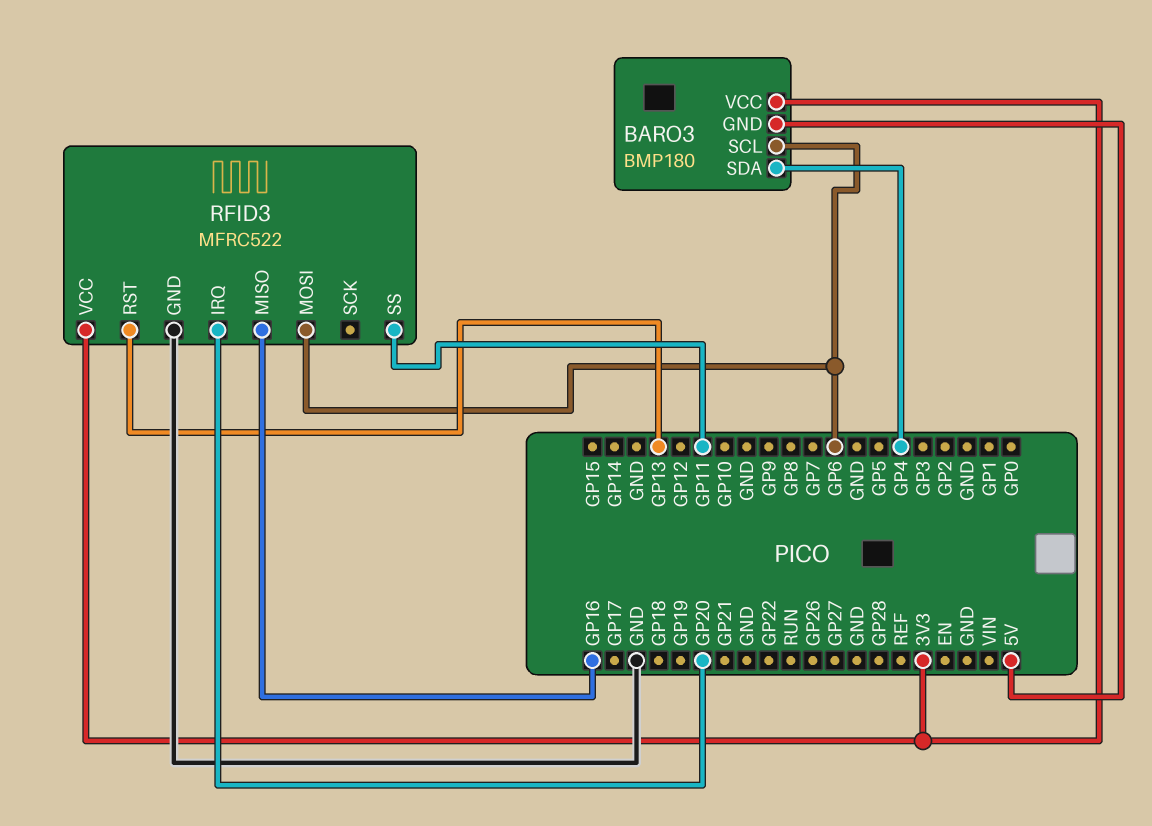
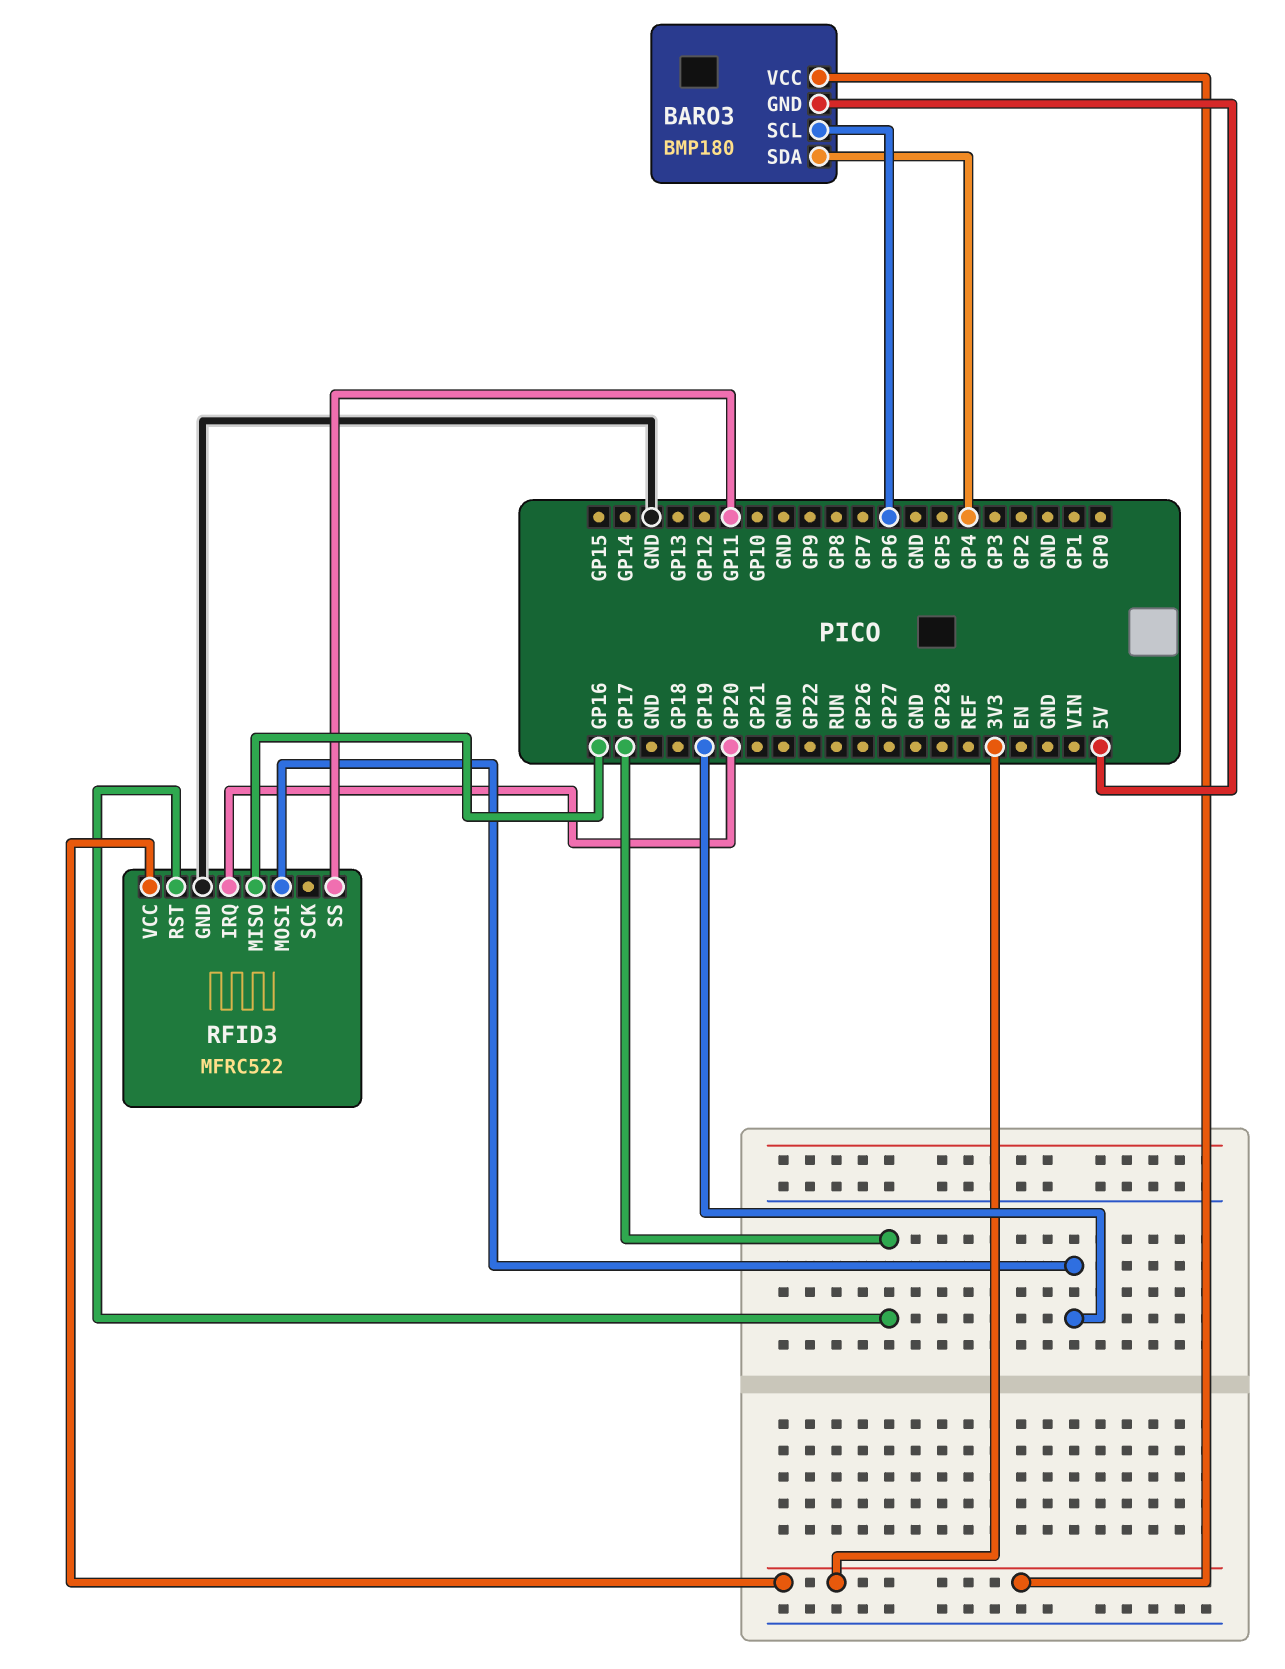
RFID3 pin MOSI: GP6 -> GP19
RFID3 pin RST: GP13 -> GP17

